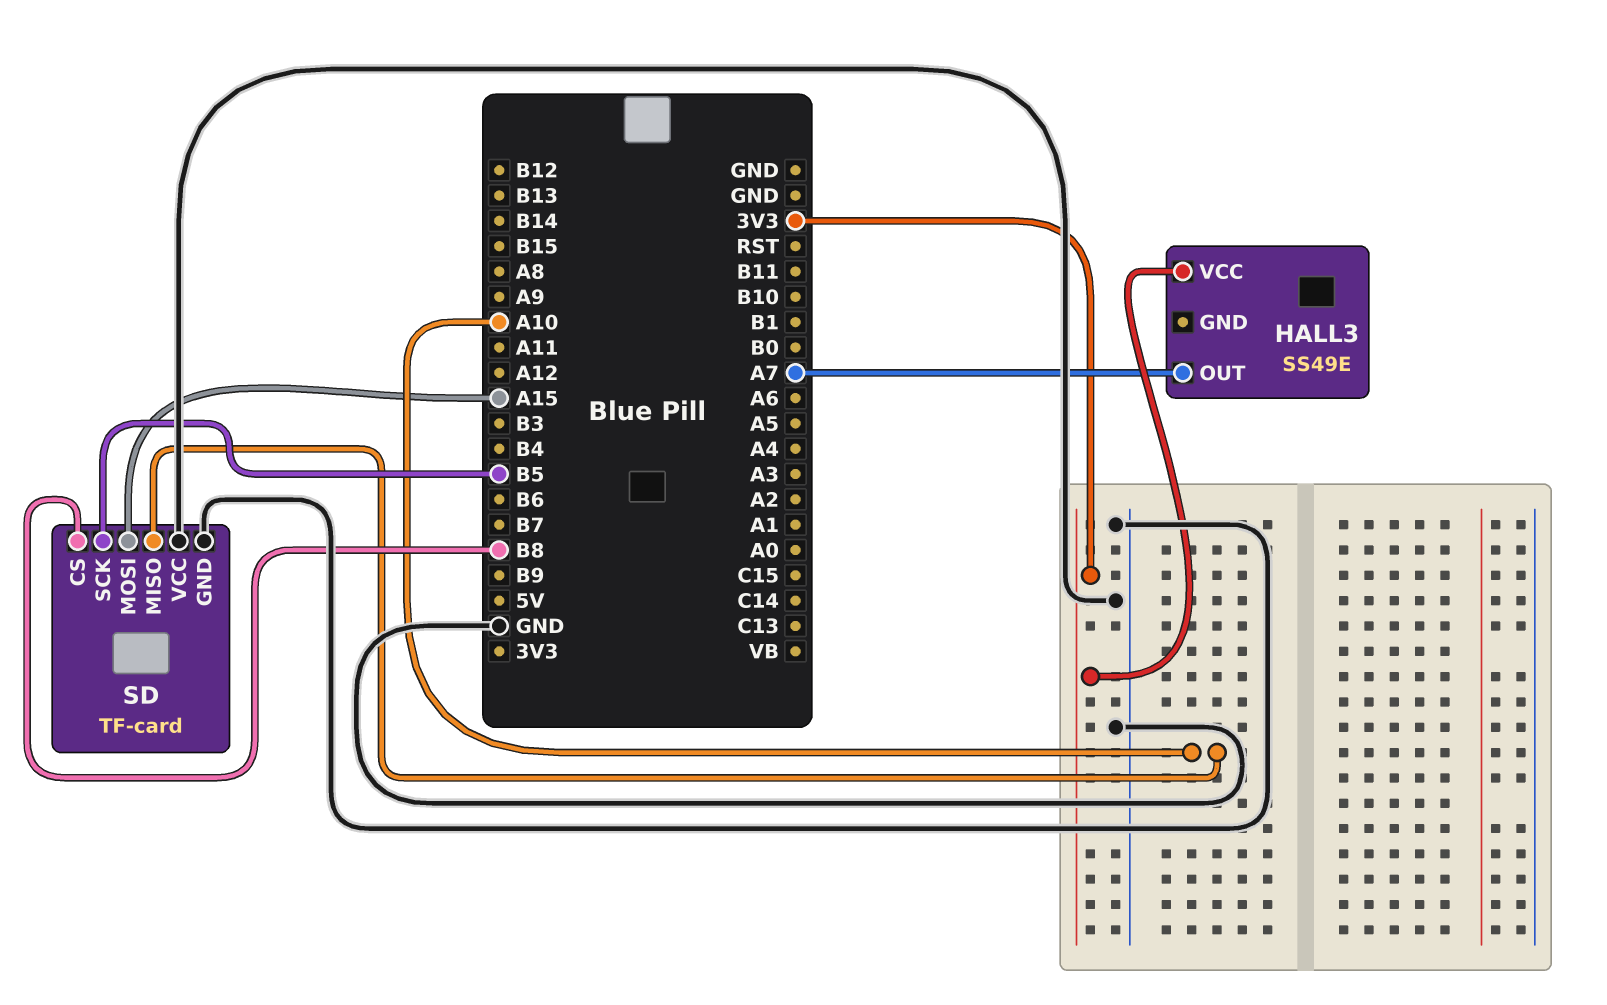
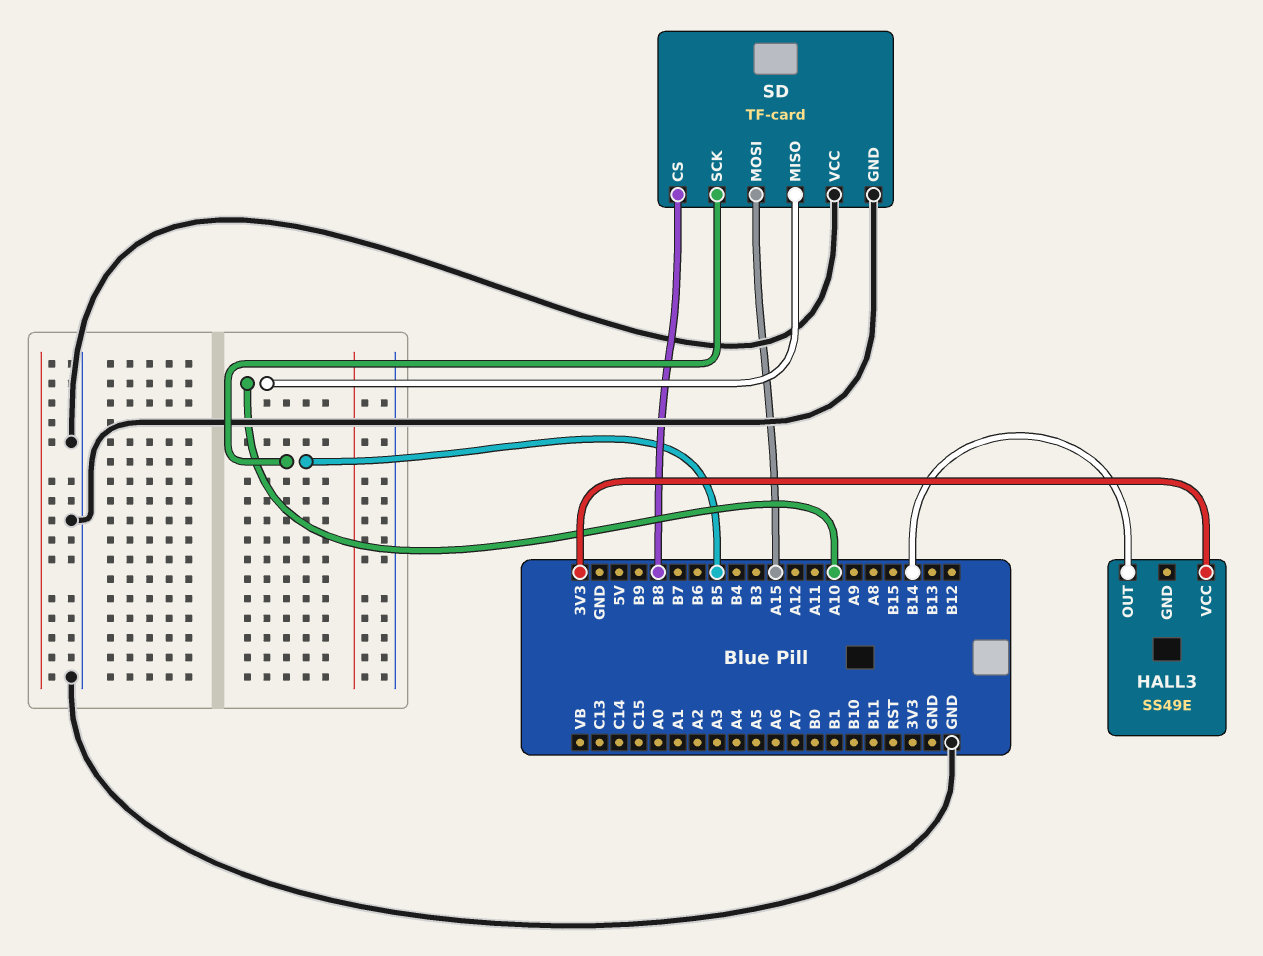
HALL3 pin OUT: A7 -> B14

